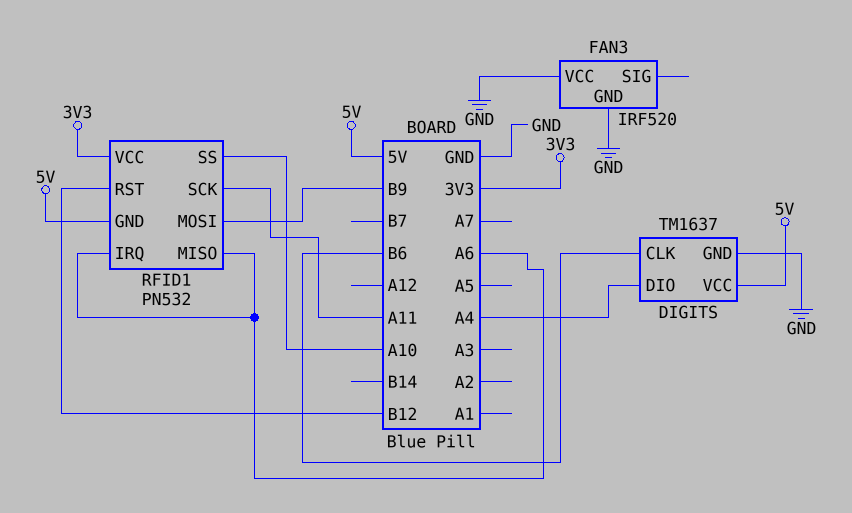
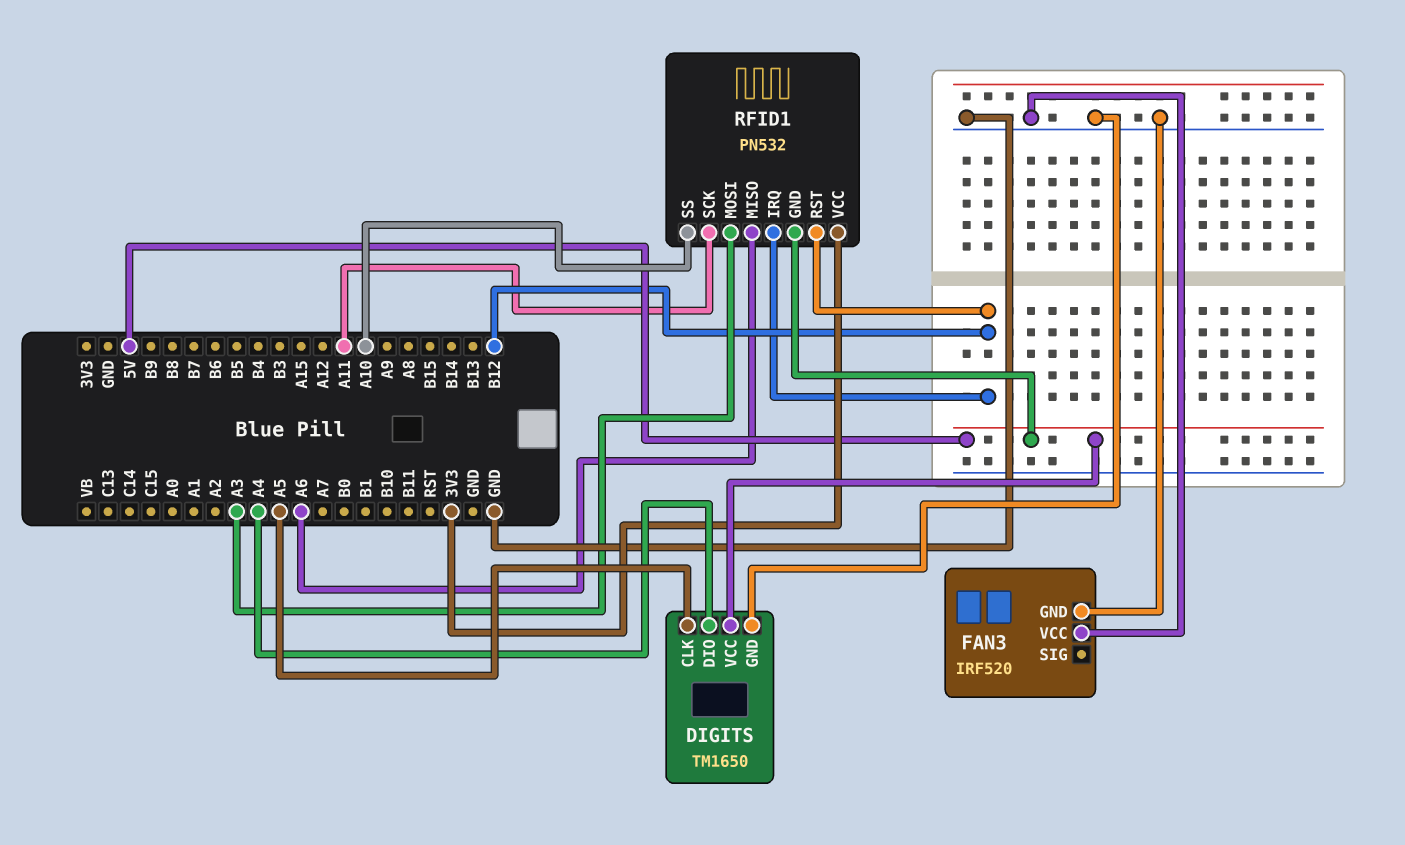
DIGITS: TM1637 -> TM1650
DIGITS pin CLK: B6 -> A5
RFID1 pin IRQ: A6 -> B12
RFID1 pin MOSI: B9 -> A3

